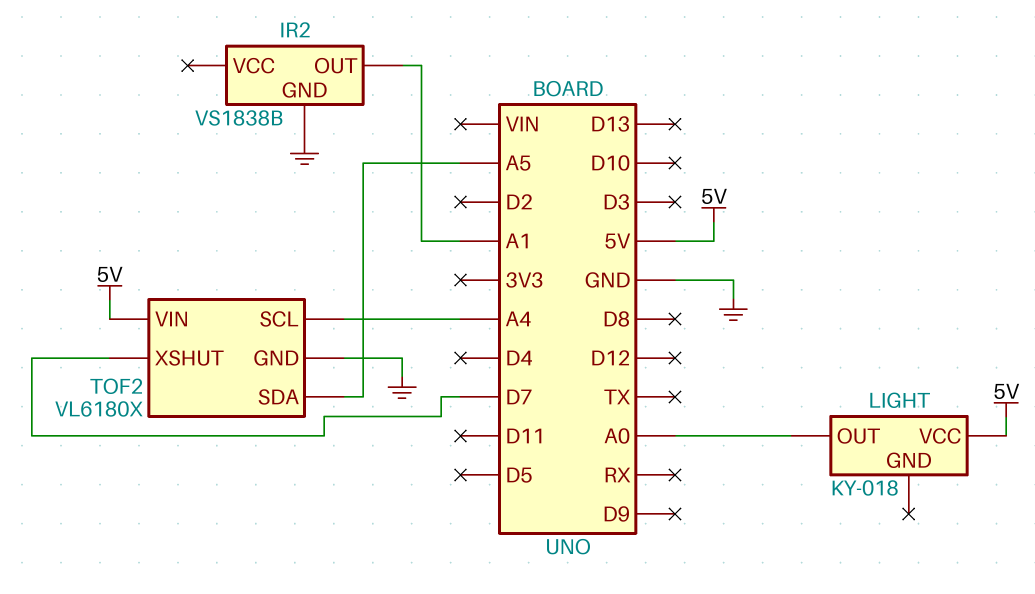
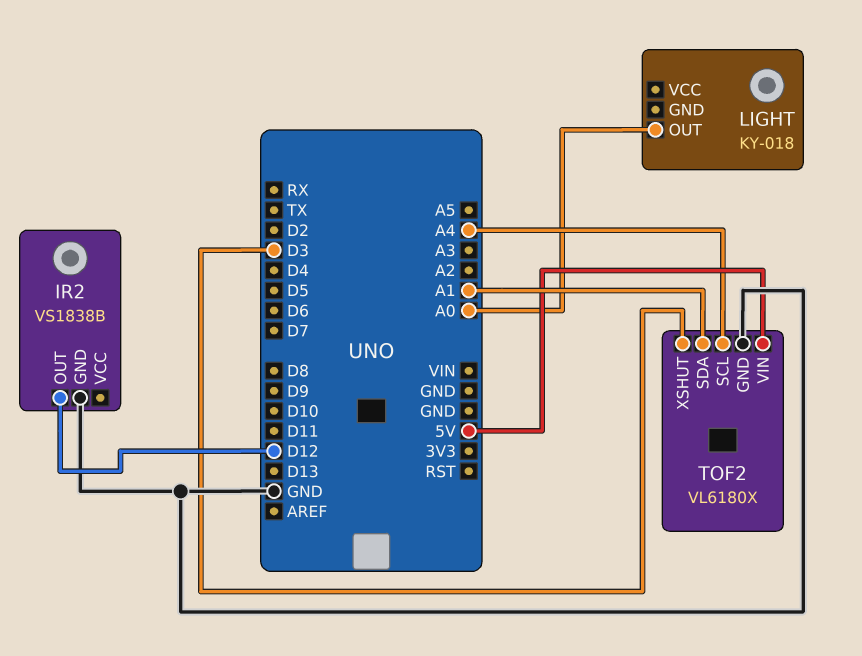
IR2 pin OUT: A1 -> D12
LIGHT pin VCC: 5V -> none
TOF2 pin SDA: A5 -> A1
TOF2 pin XSHUT: D7 -> D3

